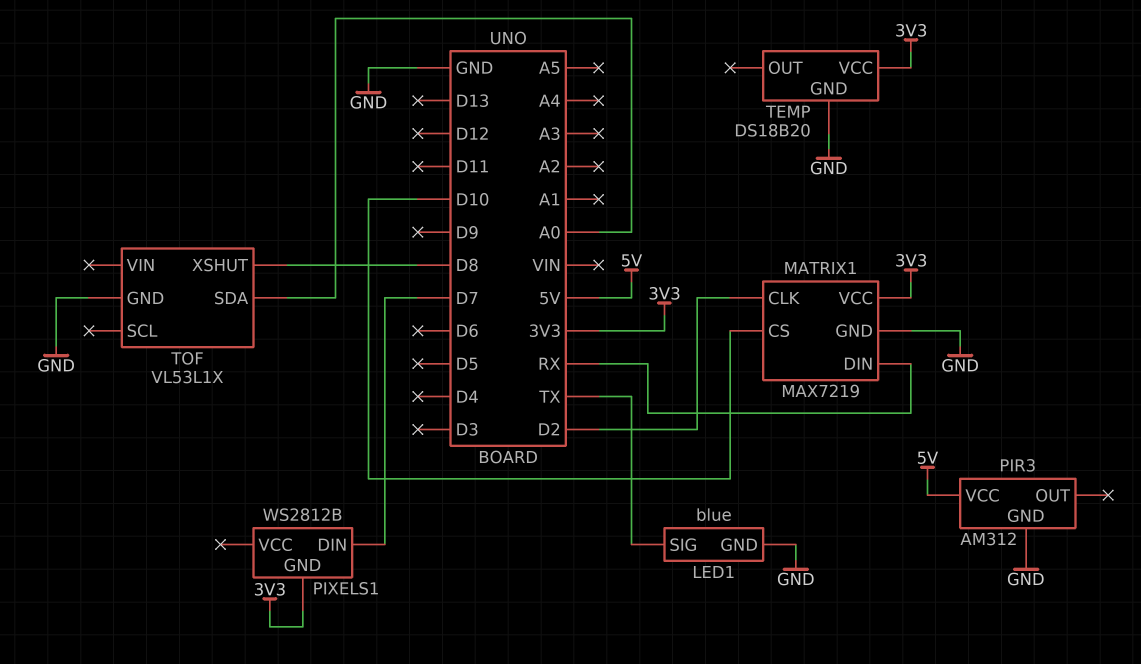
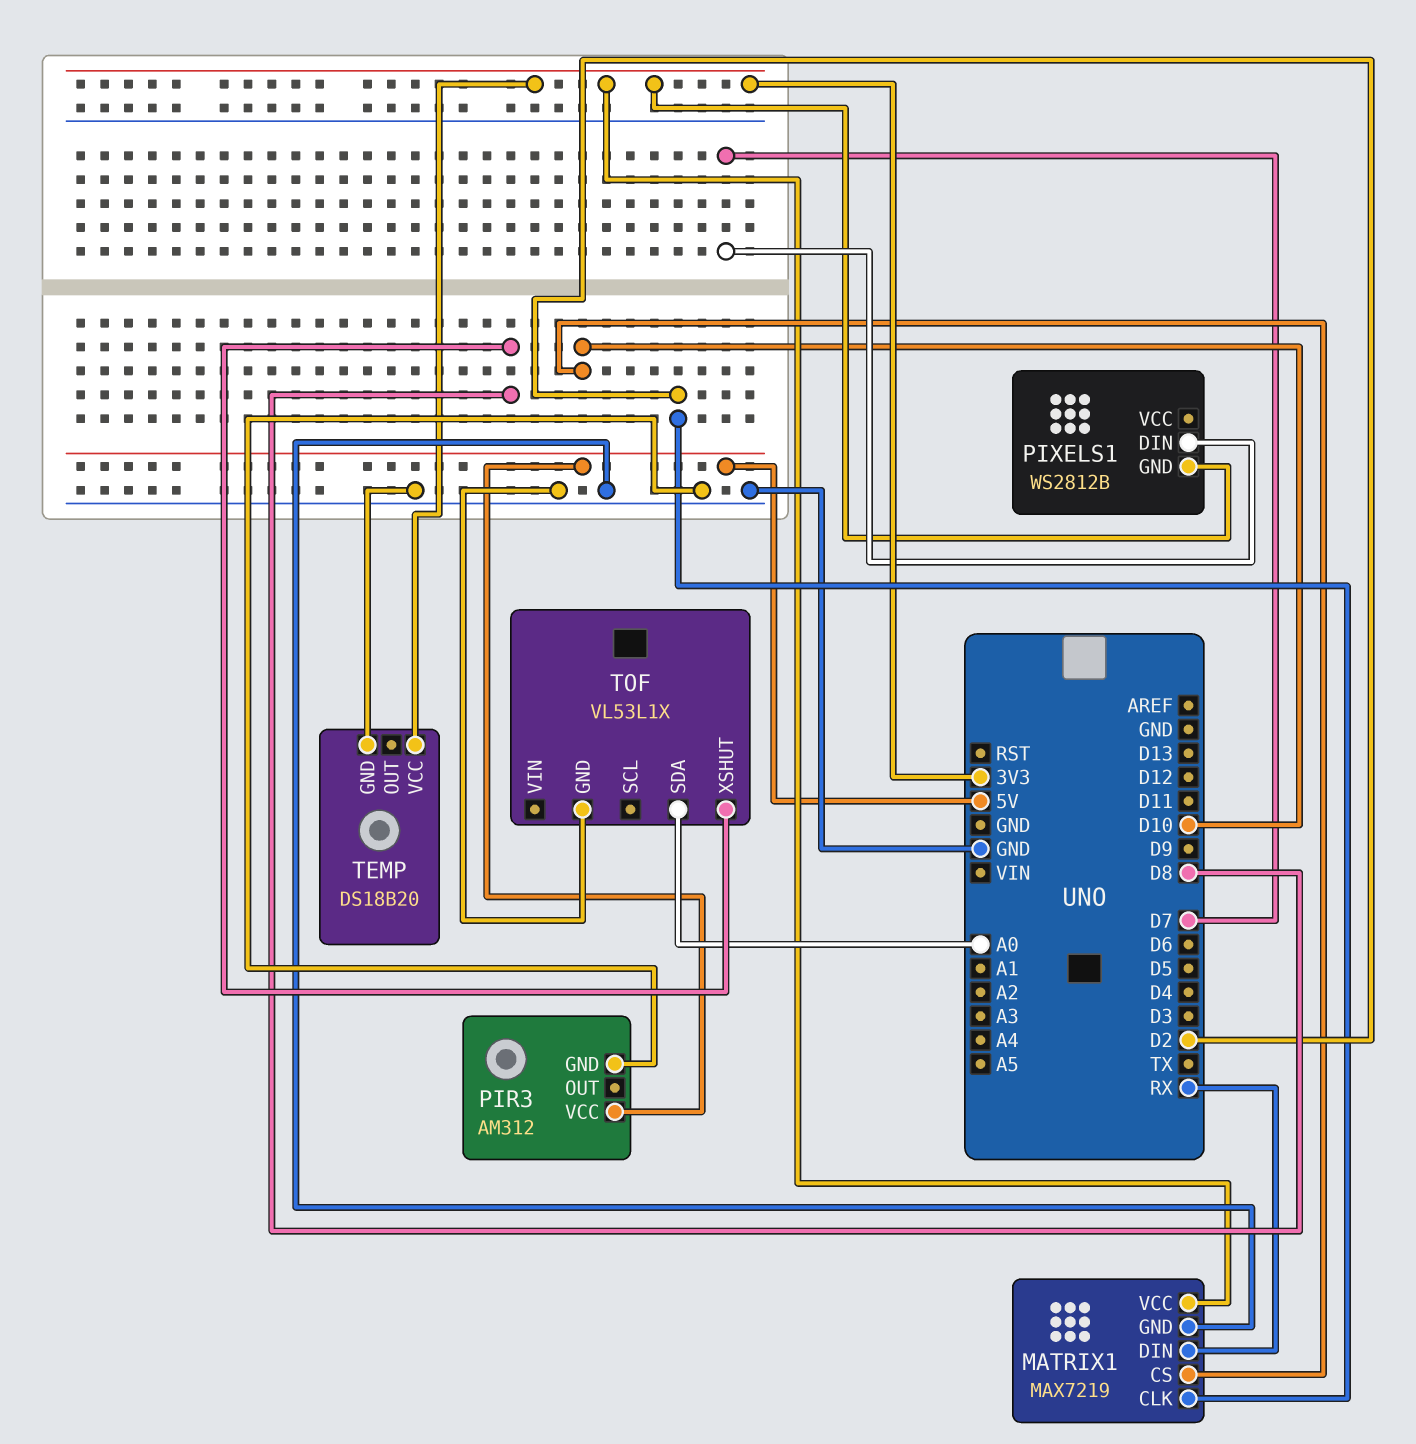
LED1: blue -> none
LED1 pin GND: GND -> none
LED1 pin SIG: TX -> none

